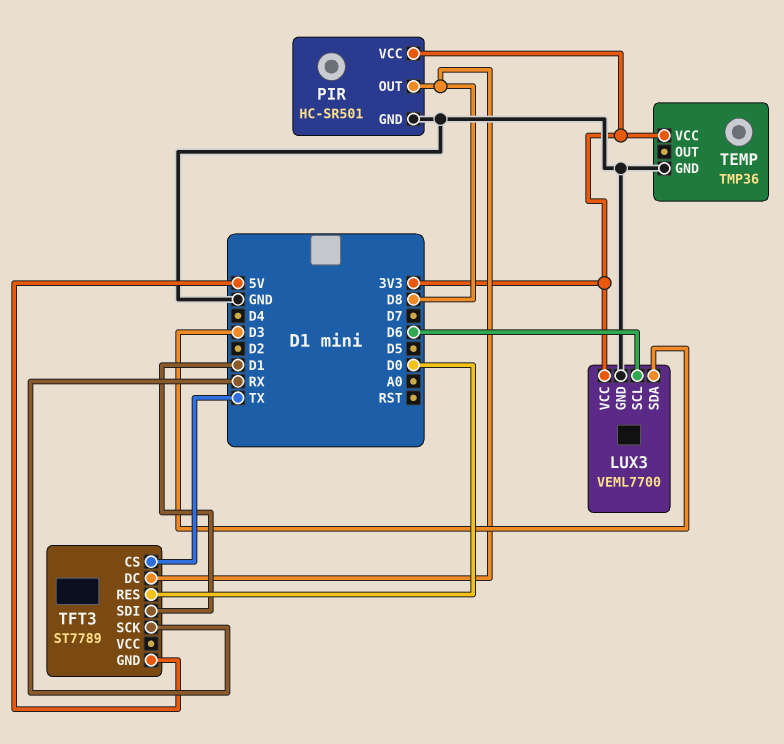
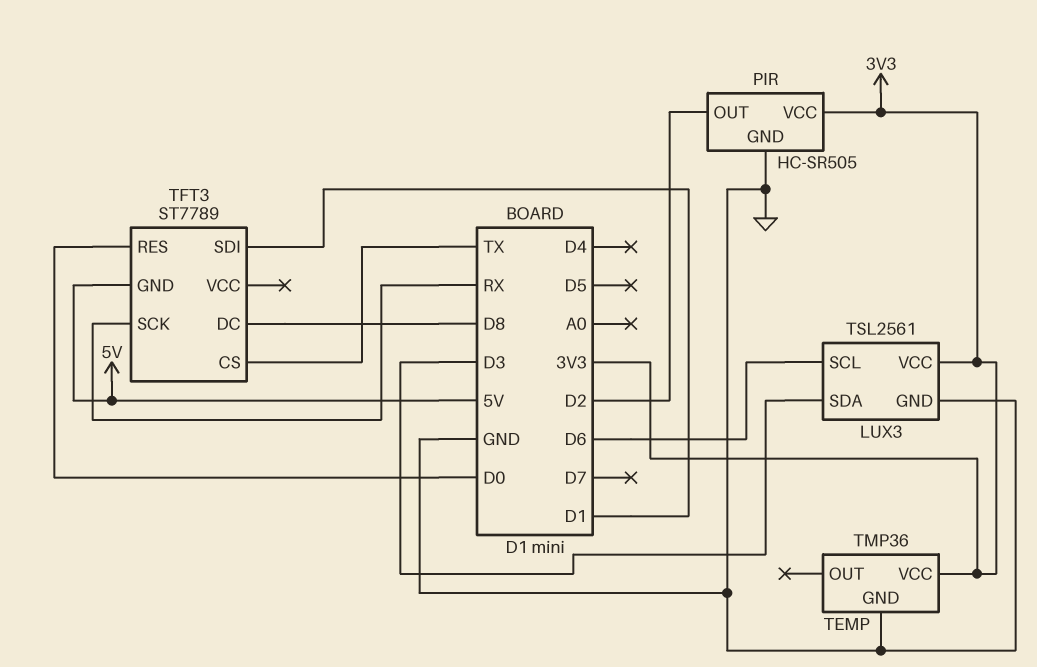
LUX3: VEML7700 -> TSL2561
PIR: HC-SR501 -> HC-SR505
PIR pin OUT: D8 -> D2

